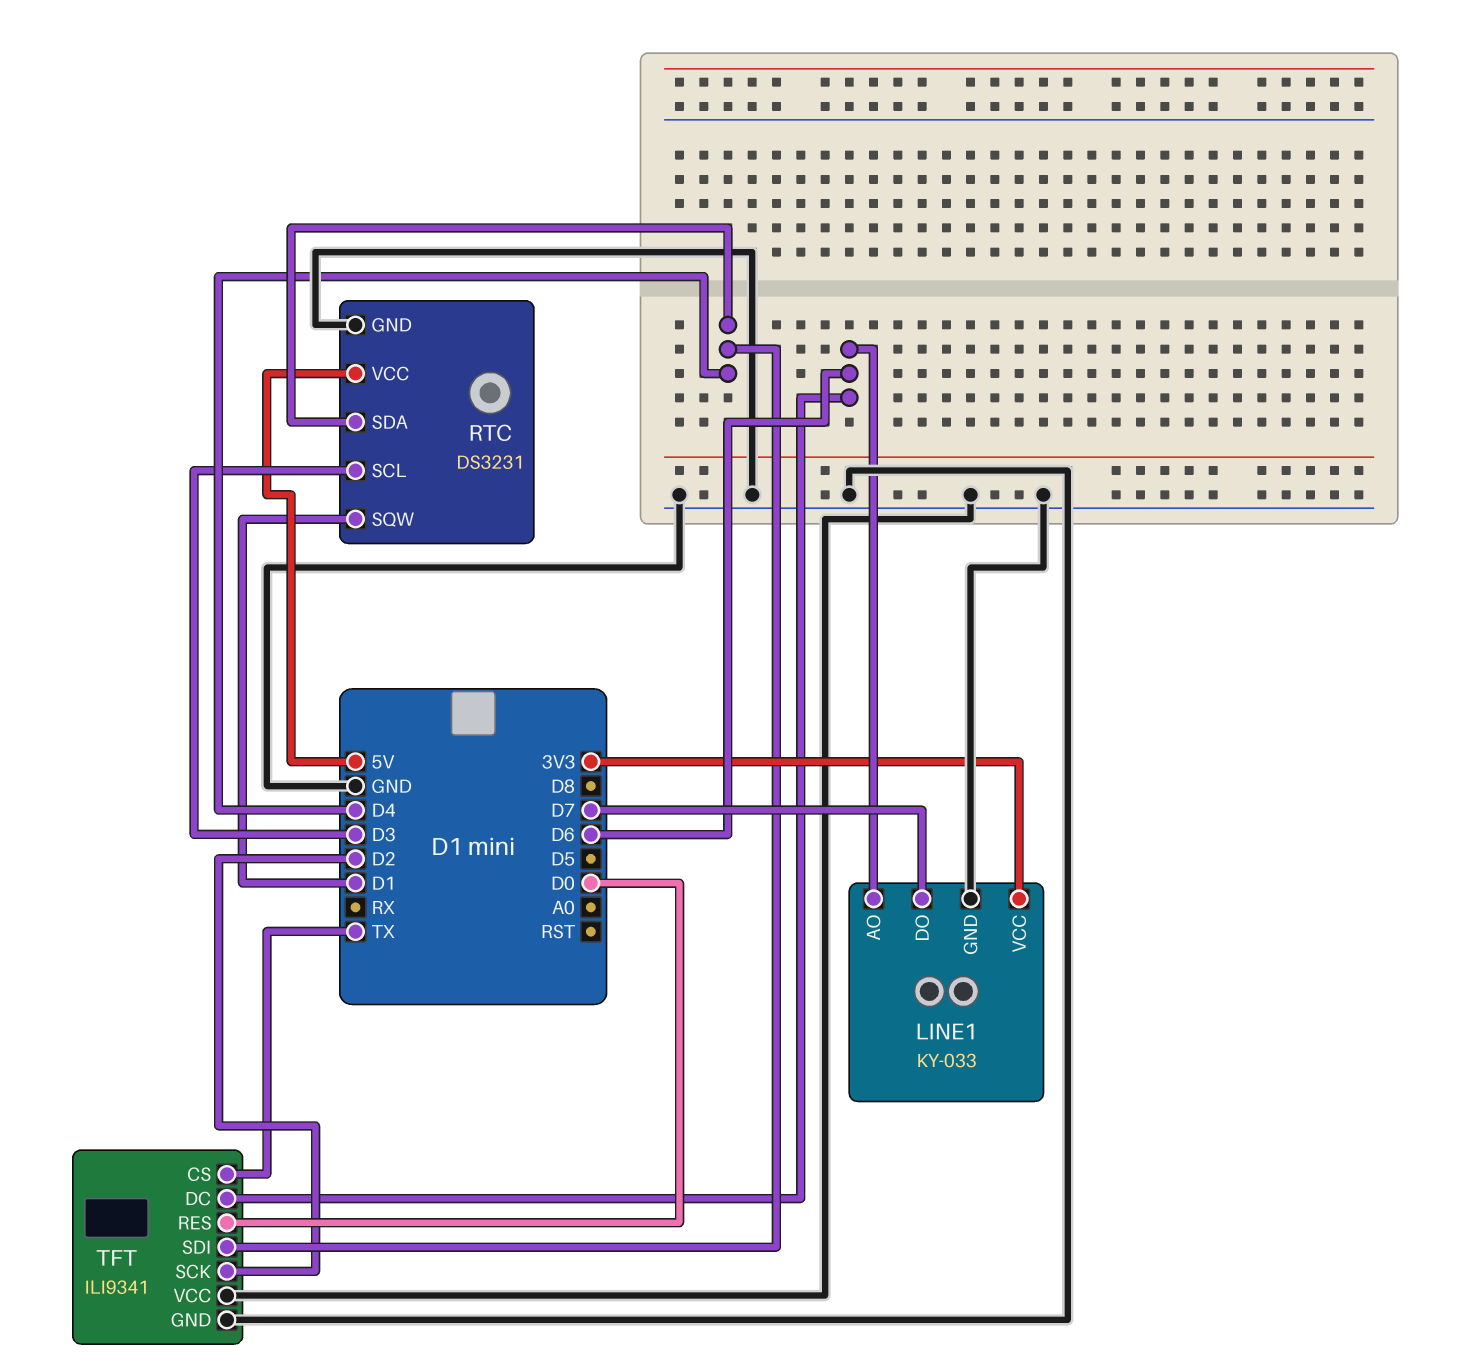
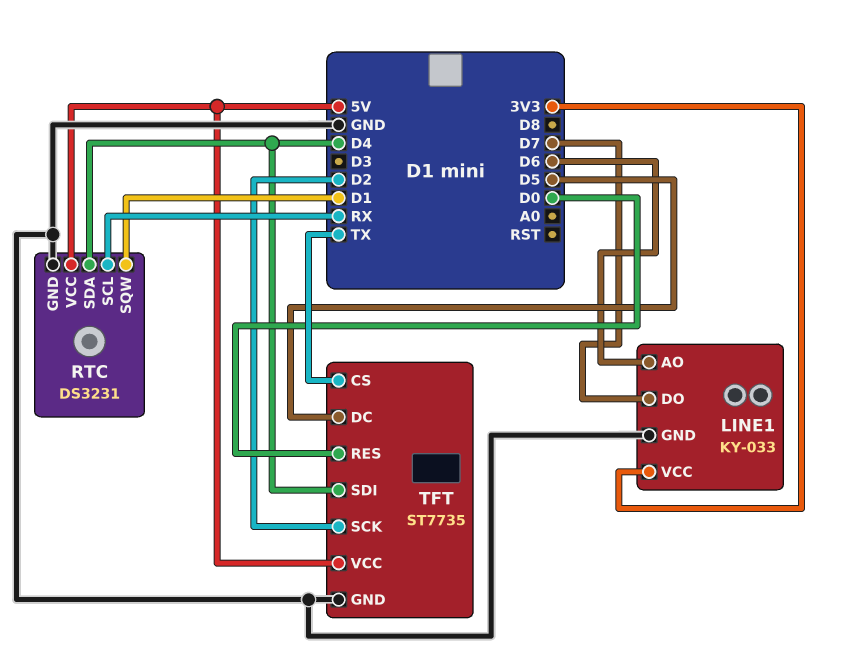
RTC pin SCL: D3 -> RX
TFT: ILI9341 -> ST7735
TFT pin DC: D6 -> D5
TFT pin VCC: GND -> 5V

